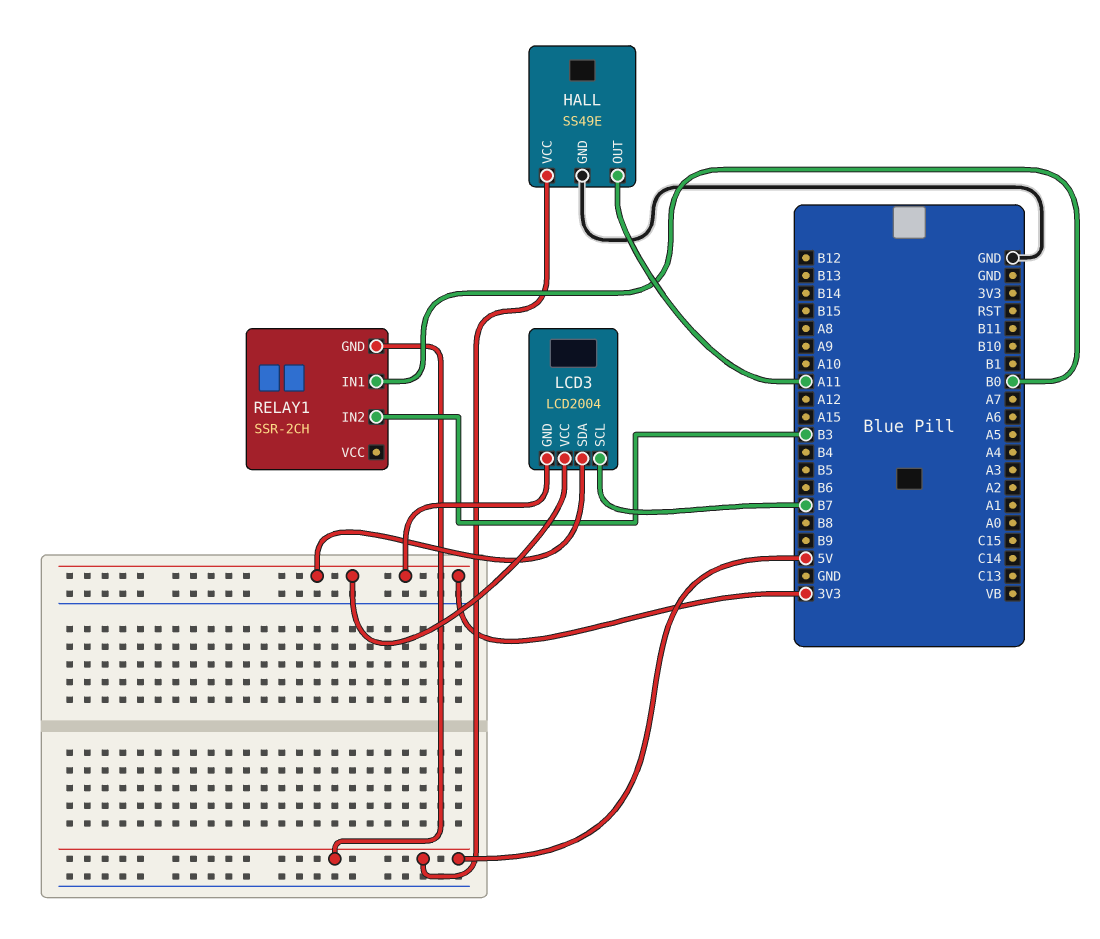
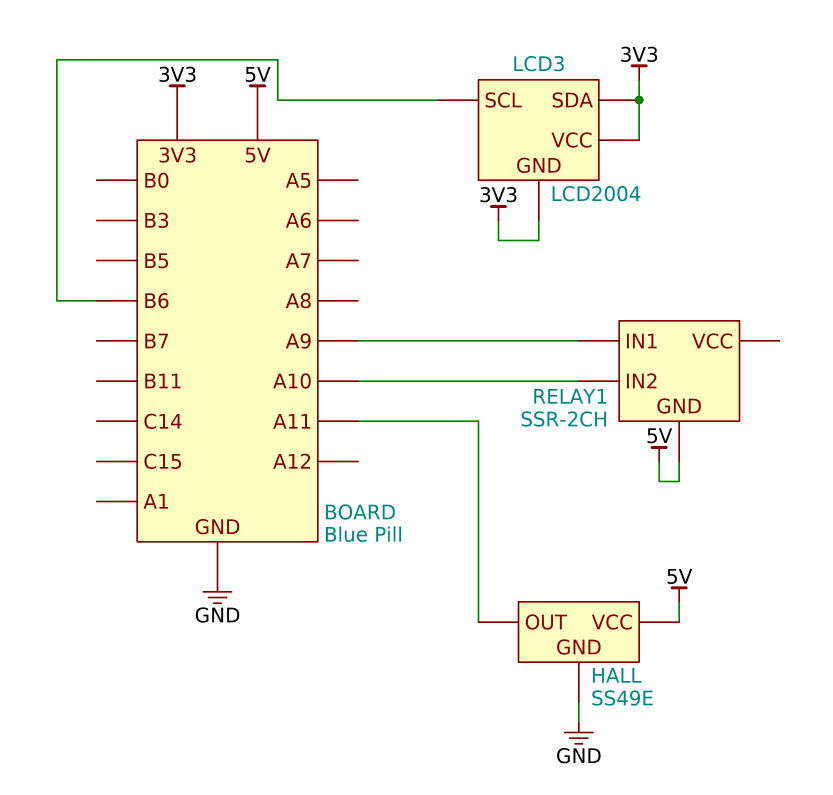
LCD3 pin SCL: B7 -> B6
RELAY1 pin IN1: B0 -> A9
RELAY1 pin IN2: B3 -> A10

